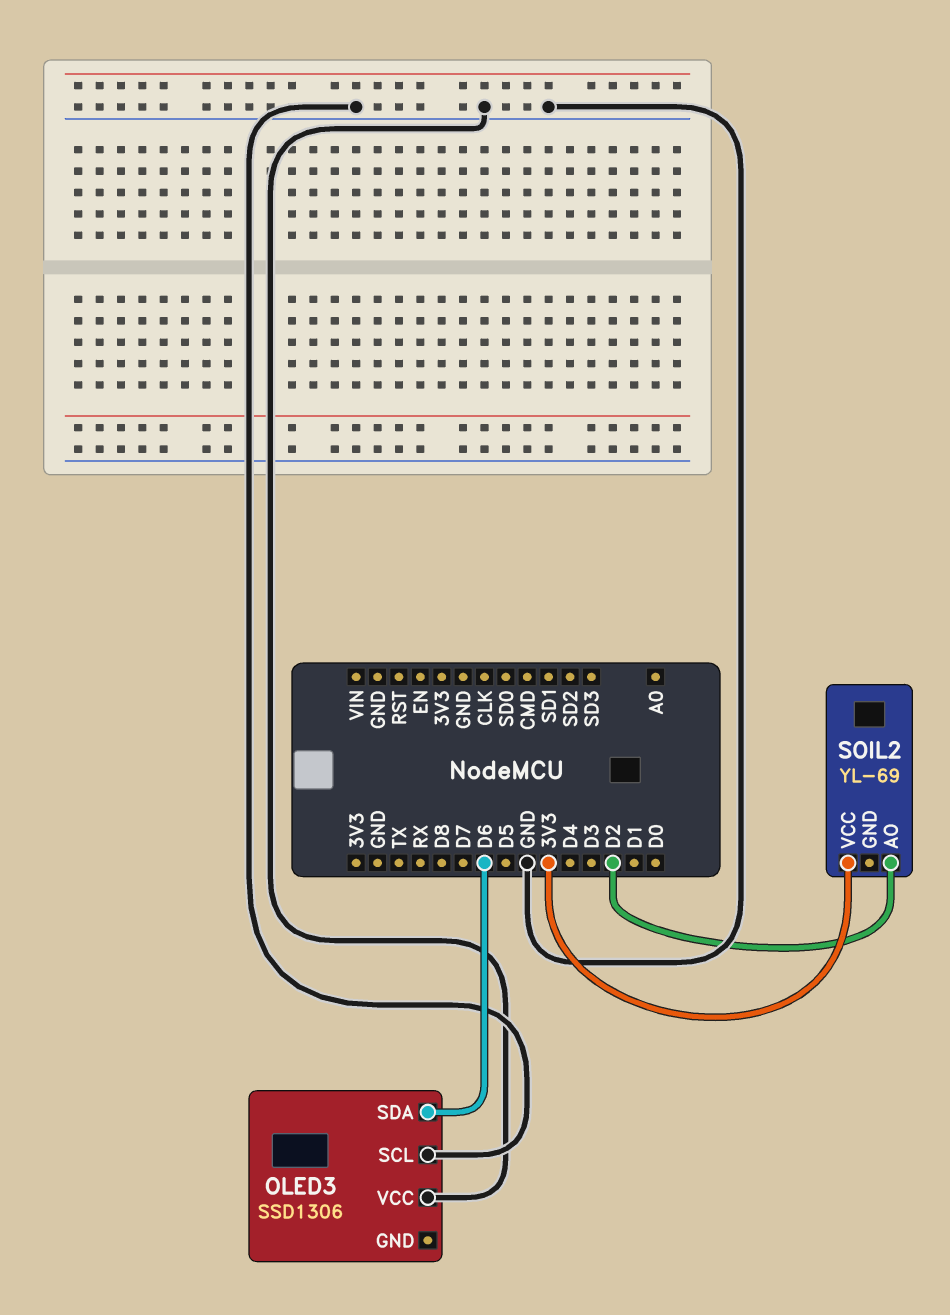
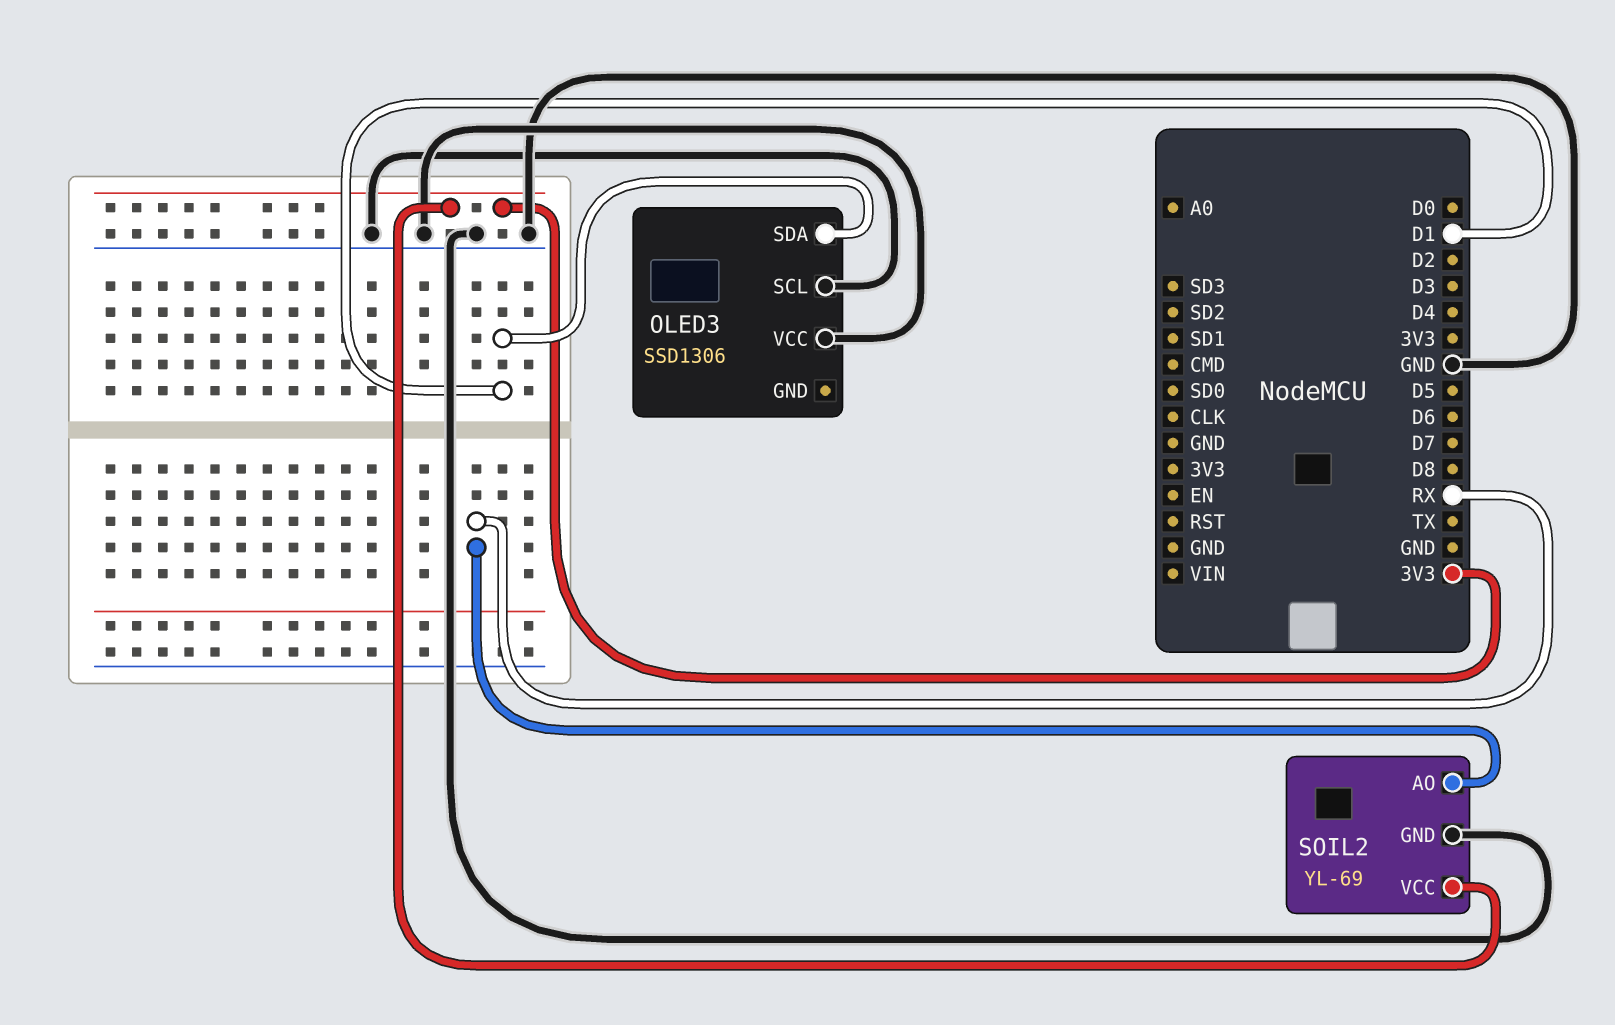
OLED3 pin SDA: D6 -> D1
SOIL2 pin AO: D2 -> RX
SOIL2 pin GND: none -> GND

